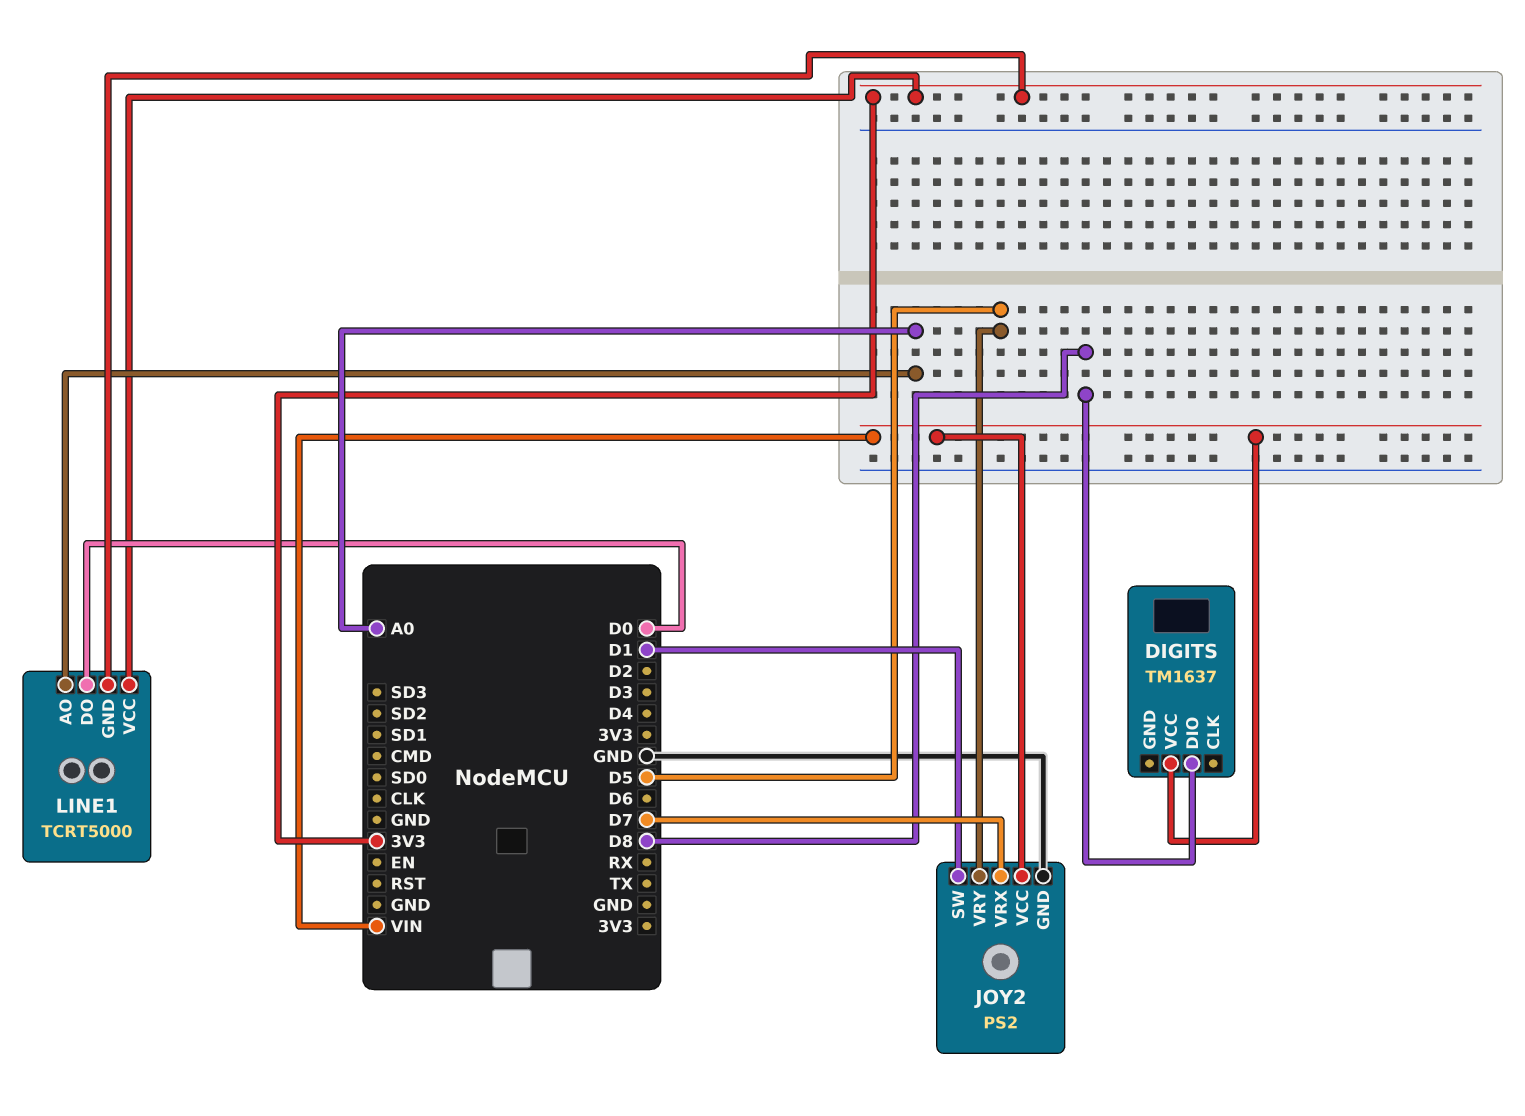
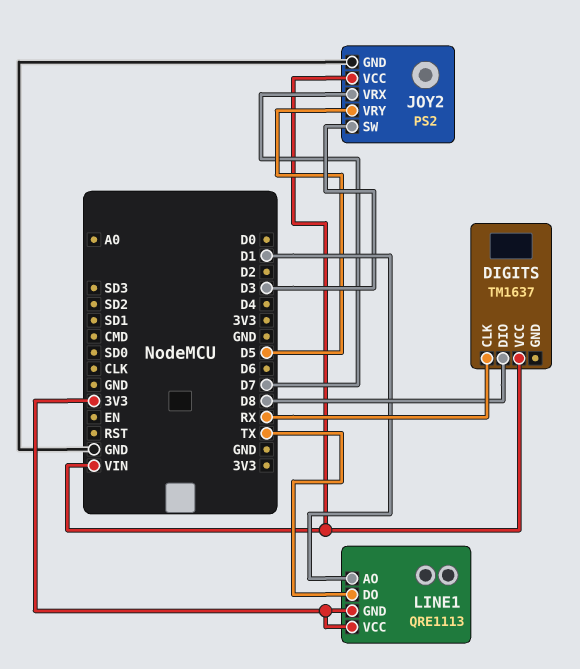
DIGITS pin CLK: none -> RX
JOY2 pin SW: D1 -> D3
LINE1: TCRT5000 -> QRE1113
LINE1 pin AO: A0 -> D1
LINE1 pin DO: D0 -> TX

